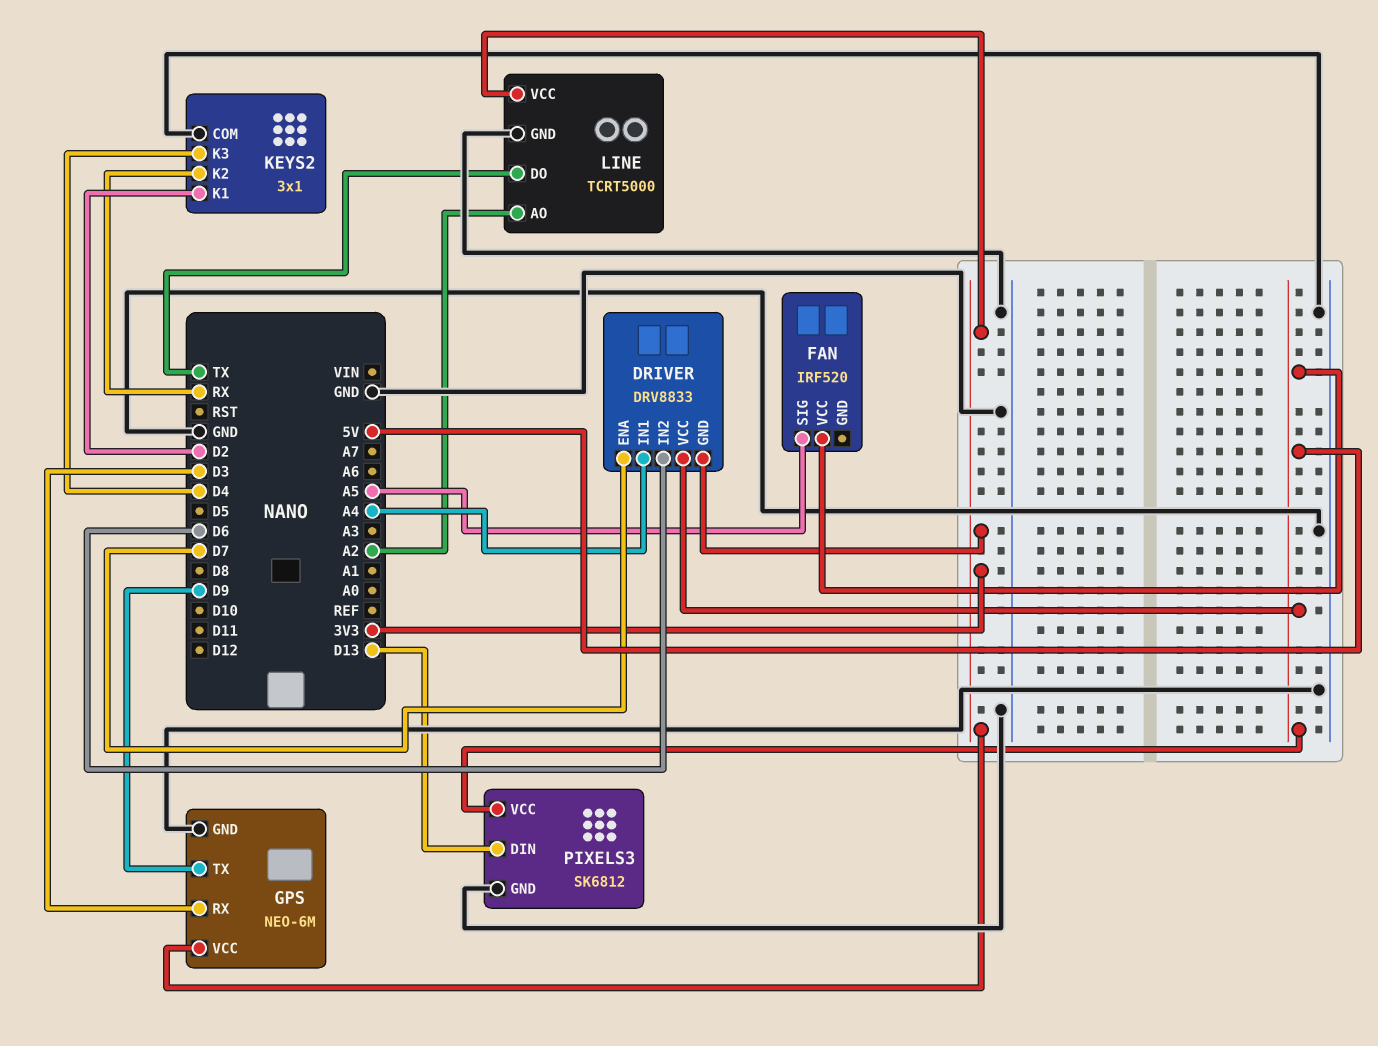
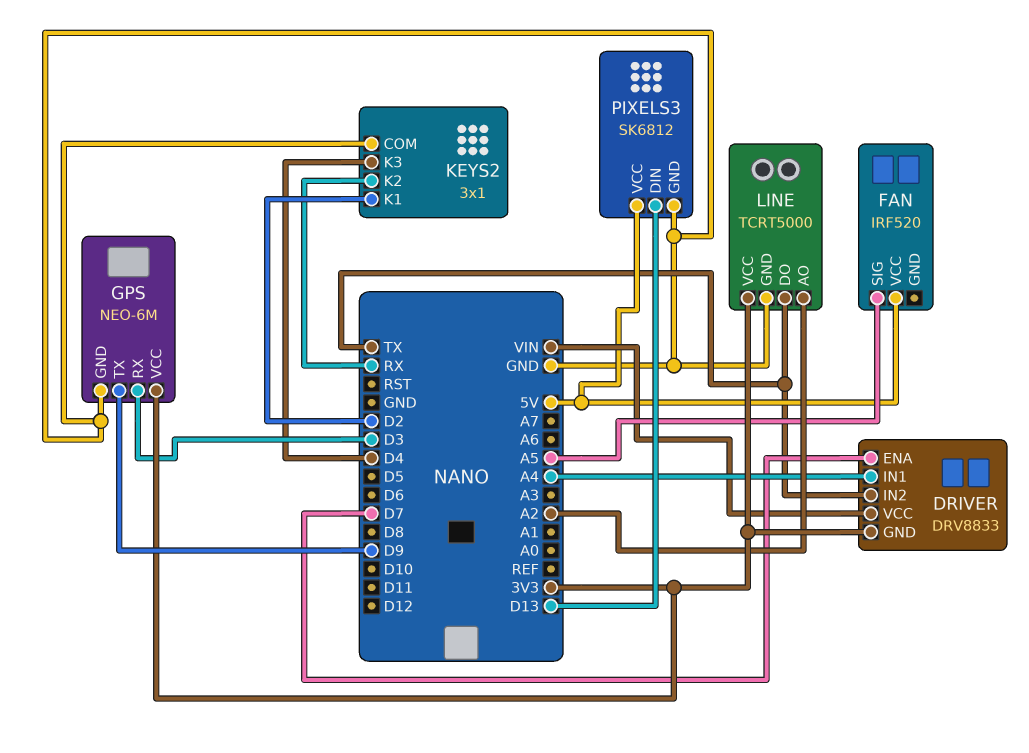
DRIVER pin IN2: D6 -> TX
DRIVER pin VCC: 5V -> VIN

